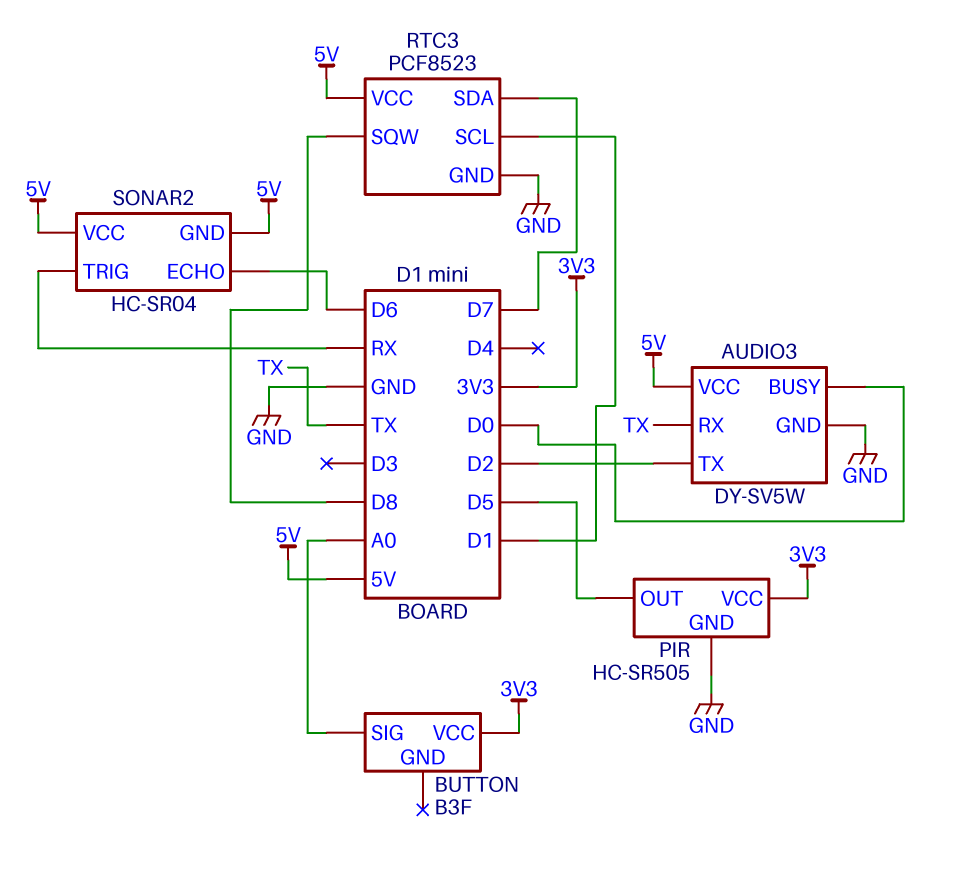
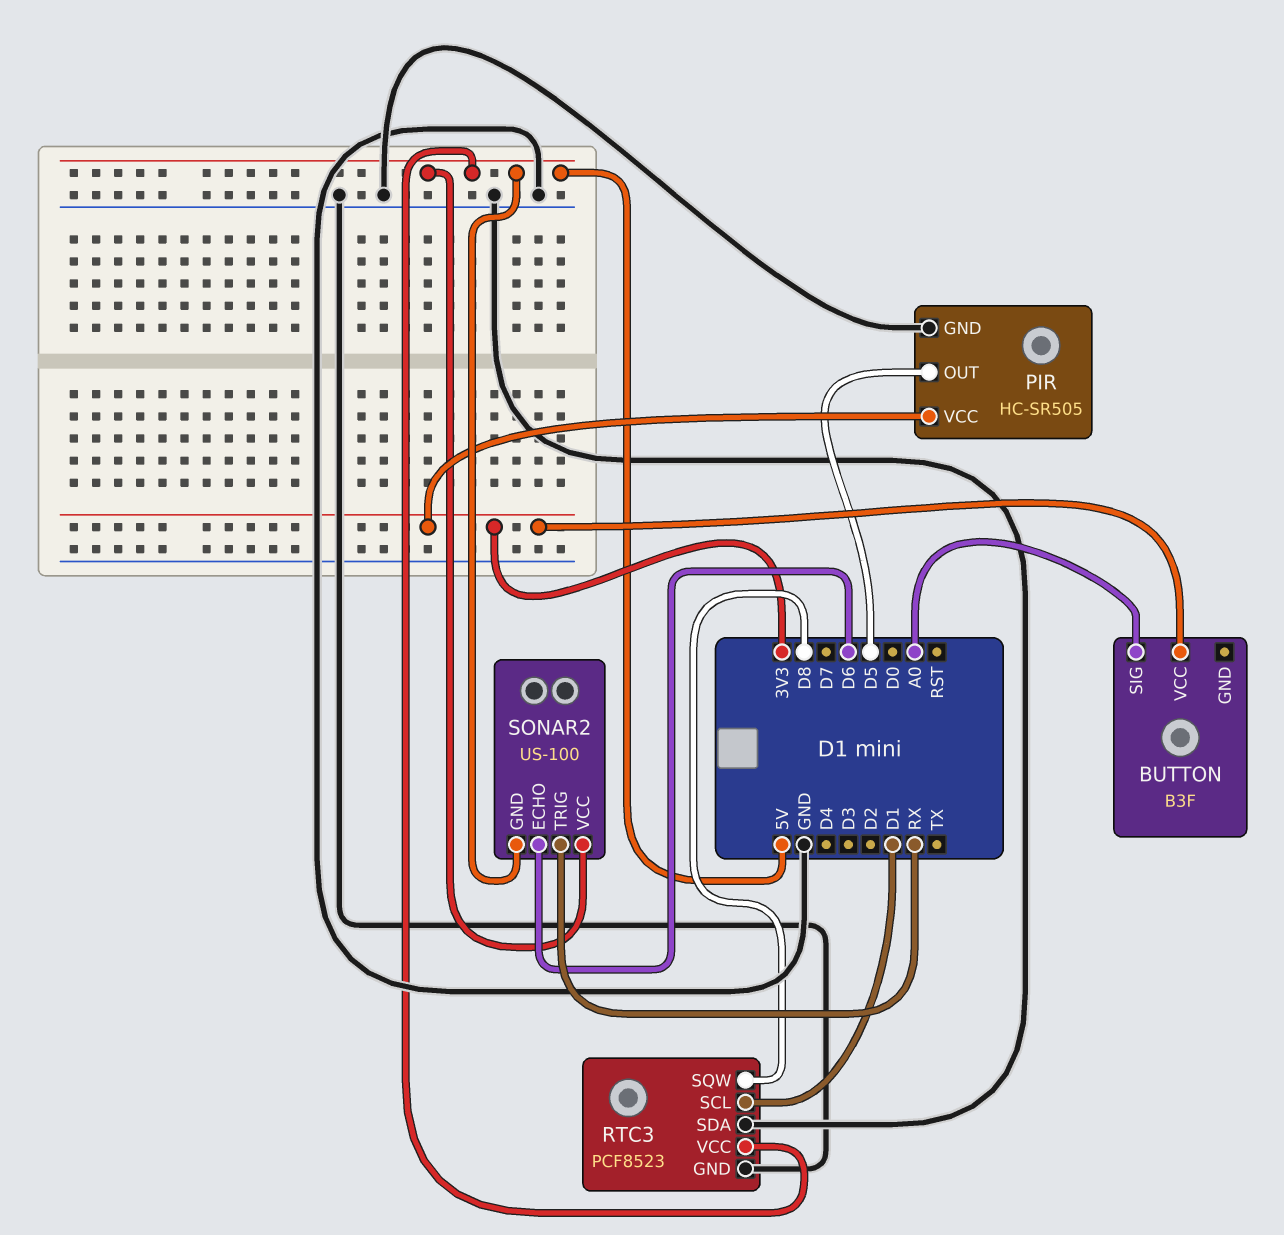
AUDIO3: DY-SV5W -> none
AUDIO3 pin BUSY: D0 -> none
AUDIO3 pin GND: GND -> none
AUDIO3 pin RX: TX -> none
AUDIO3 pin TX: D2 -> none
AUDIO3 pin VCC: 5V -> none
RTC3 pin SDA: D7 -> GND
SONAR2: HC-SR04 -> US-100

